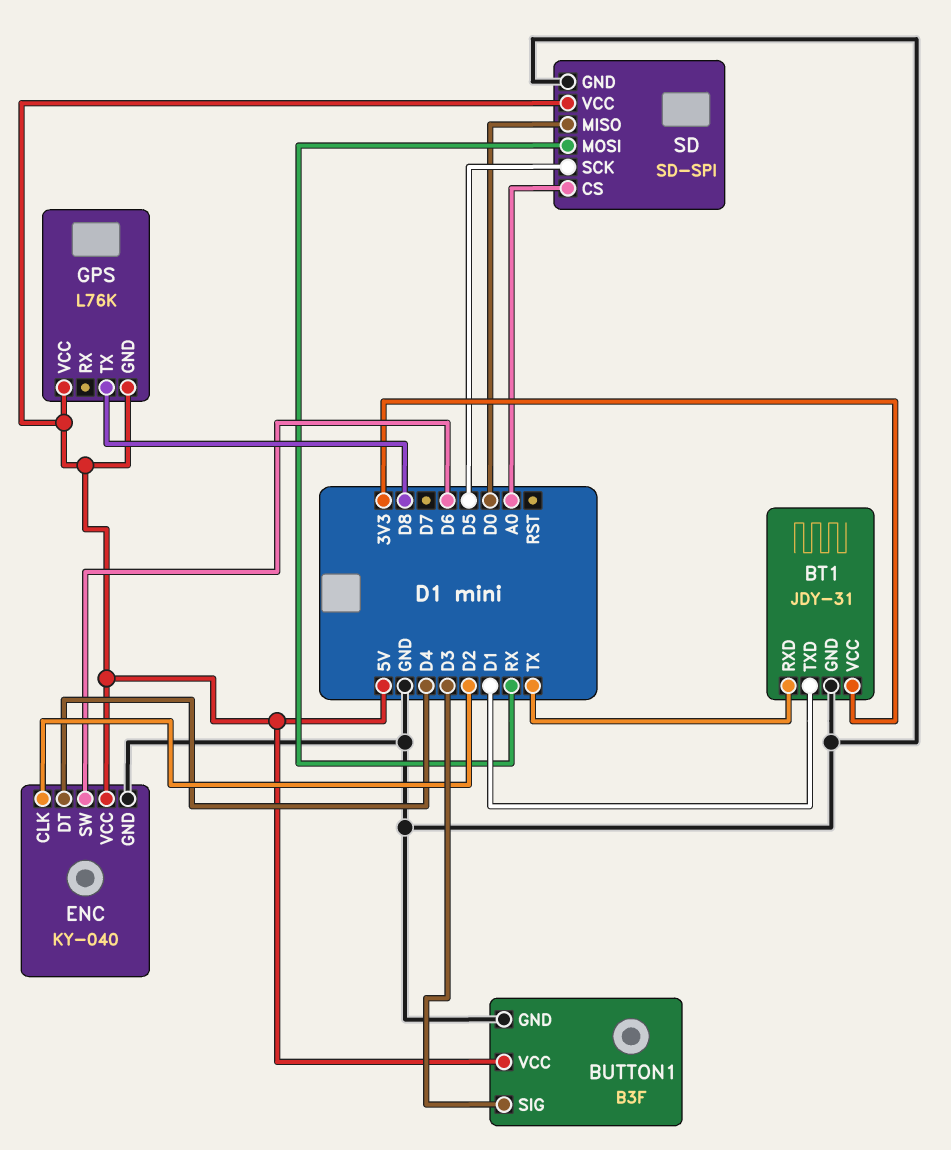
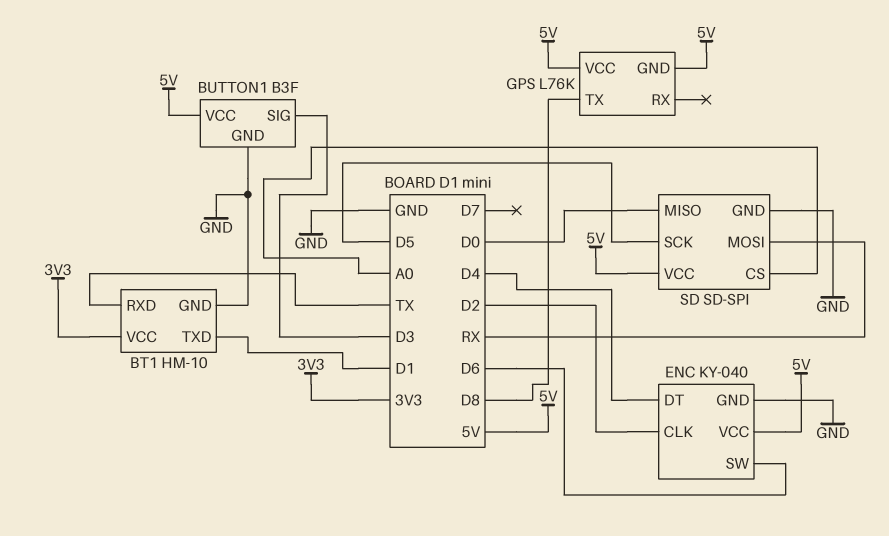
BT1: JDY-31 -> HM-10

